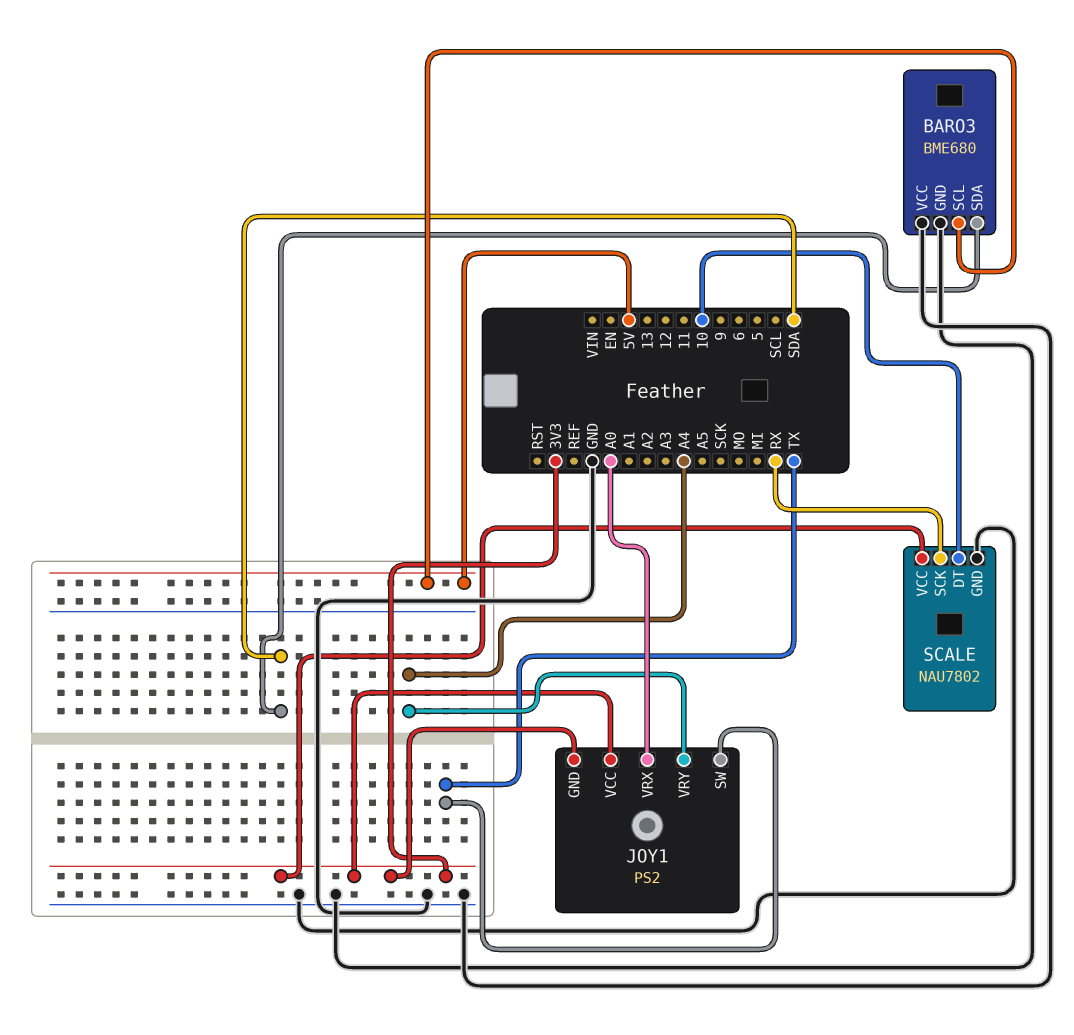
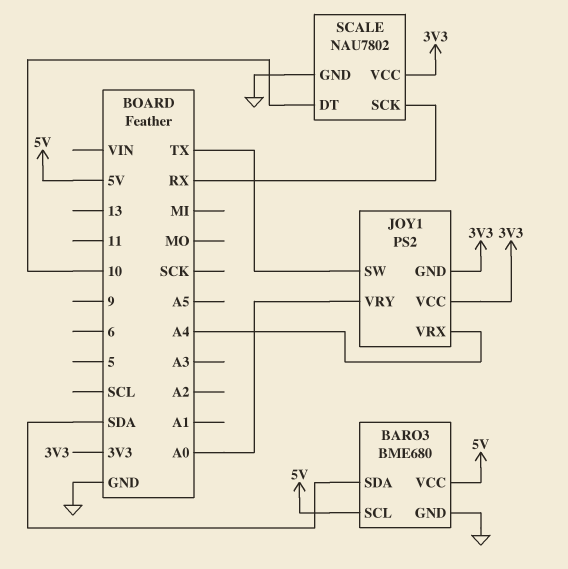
BARO3 pin VCC: GND -> 5V
JOY1 pin VRX: A0 -> A4
JOY1 pin VRY: A4 -> A0

